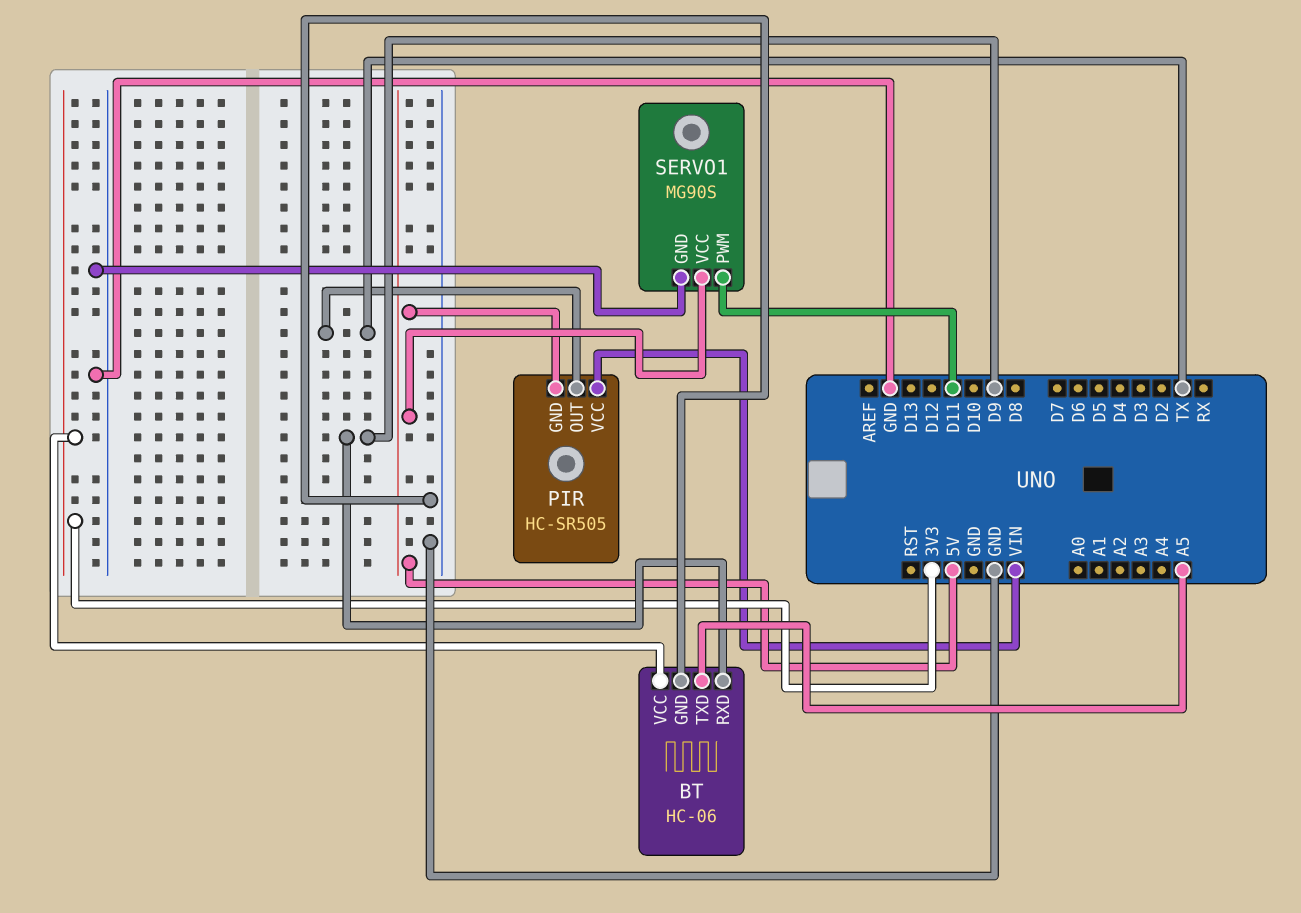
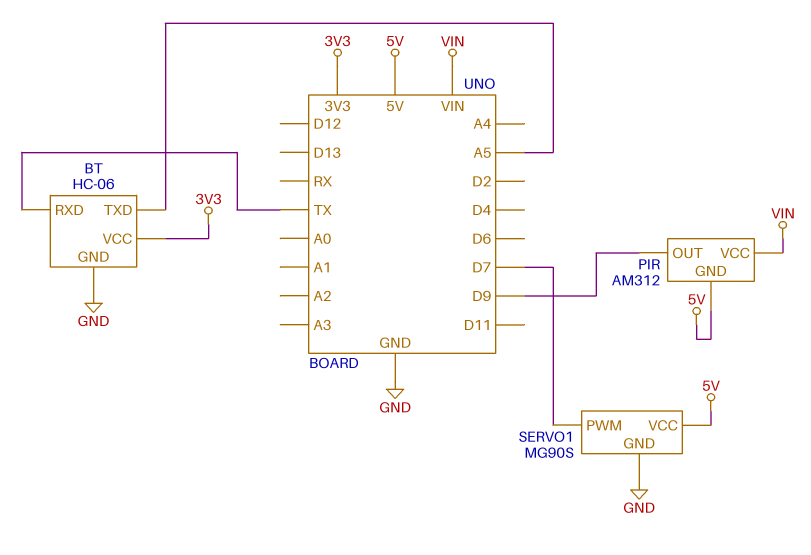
BT pin RXD: D9 -> TX
PIR: HC-SR505 -> AM312
PIR pin OUT: TX -> D9
SERVO1 pin PWM: D11 -> D7

